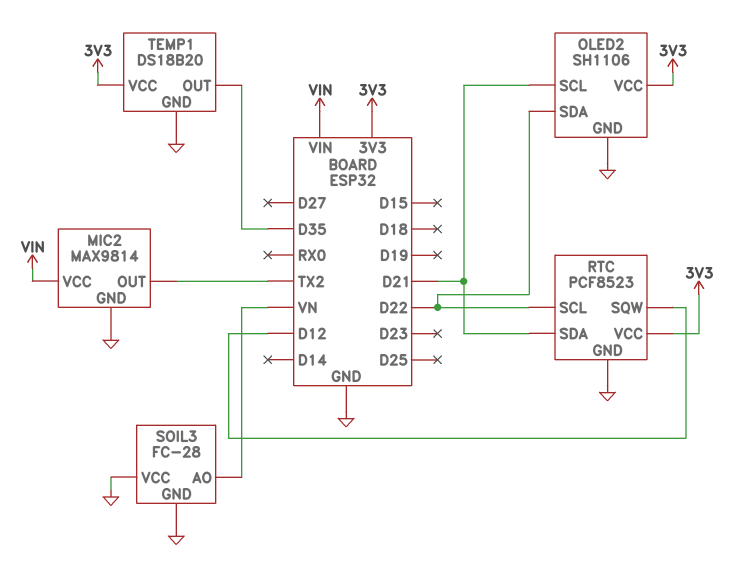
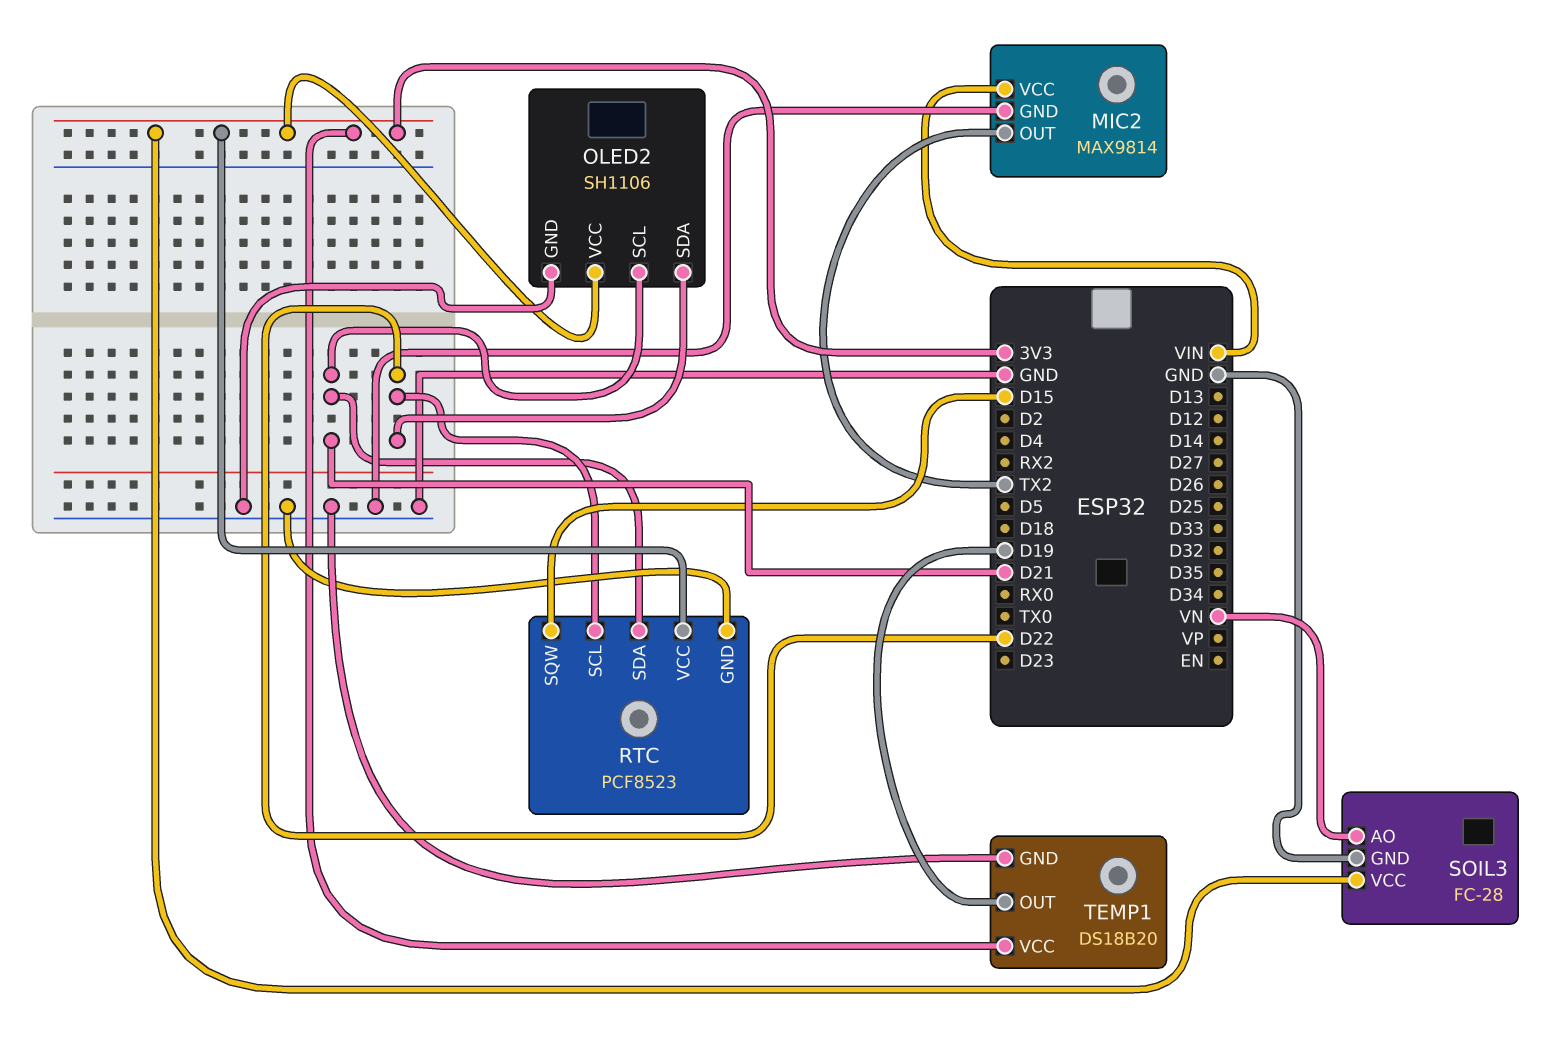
RTC pin SQW: D12 -> D15
SOIL3 pin VCC: GND -> 3V3
TEMP1 pin OUT: D35 -> D19

